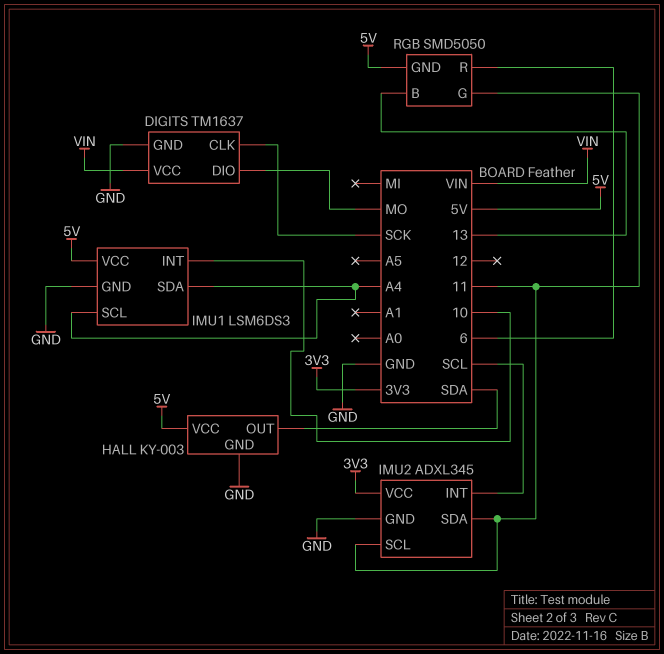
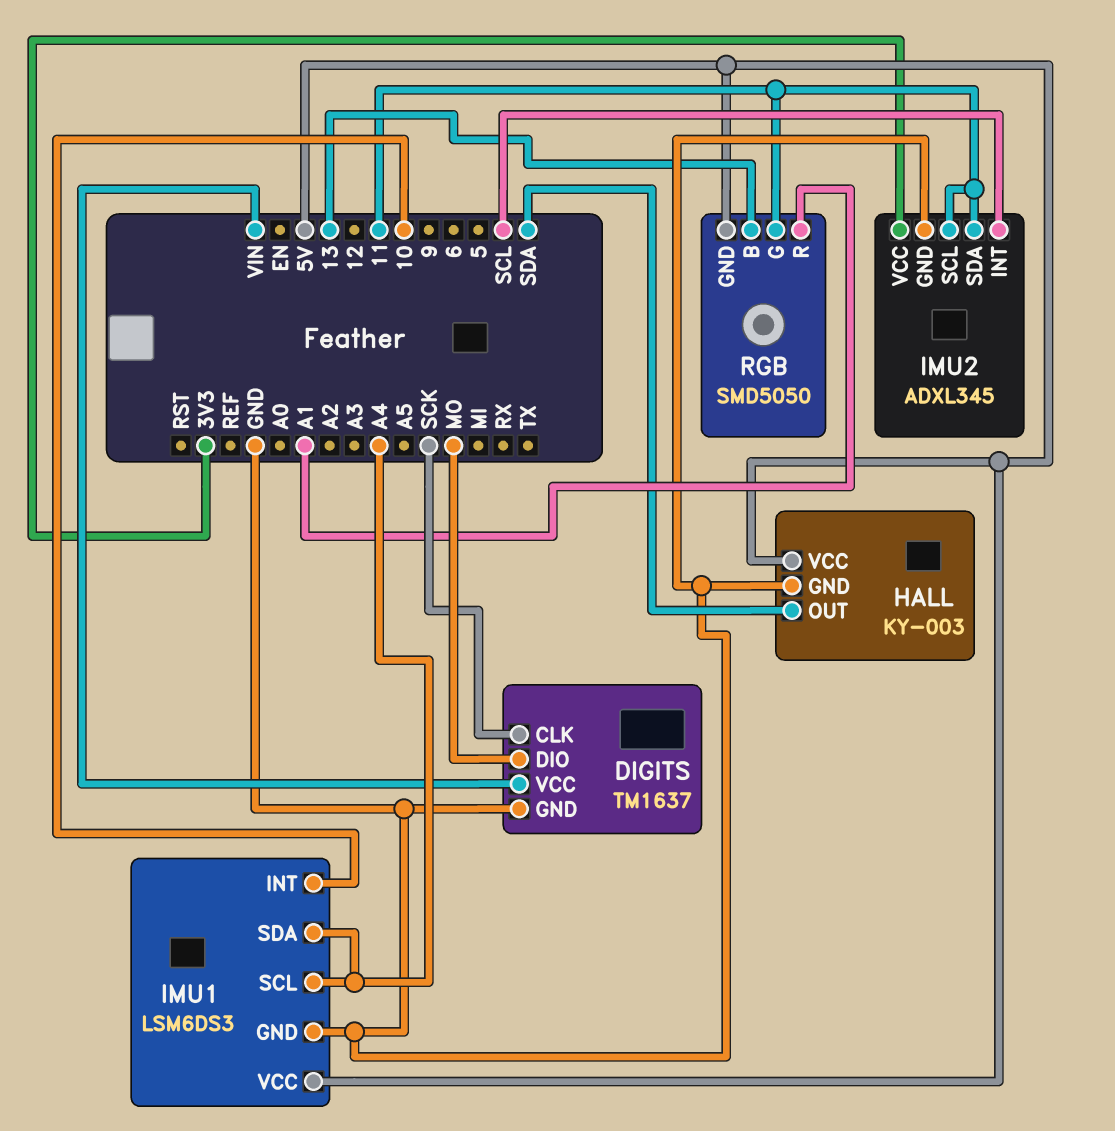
RGB pin R: 6 -> A1

